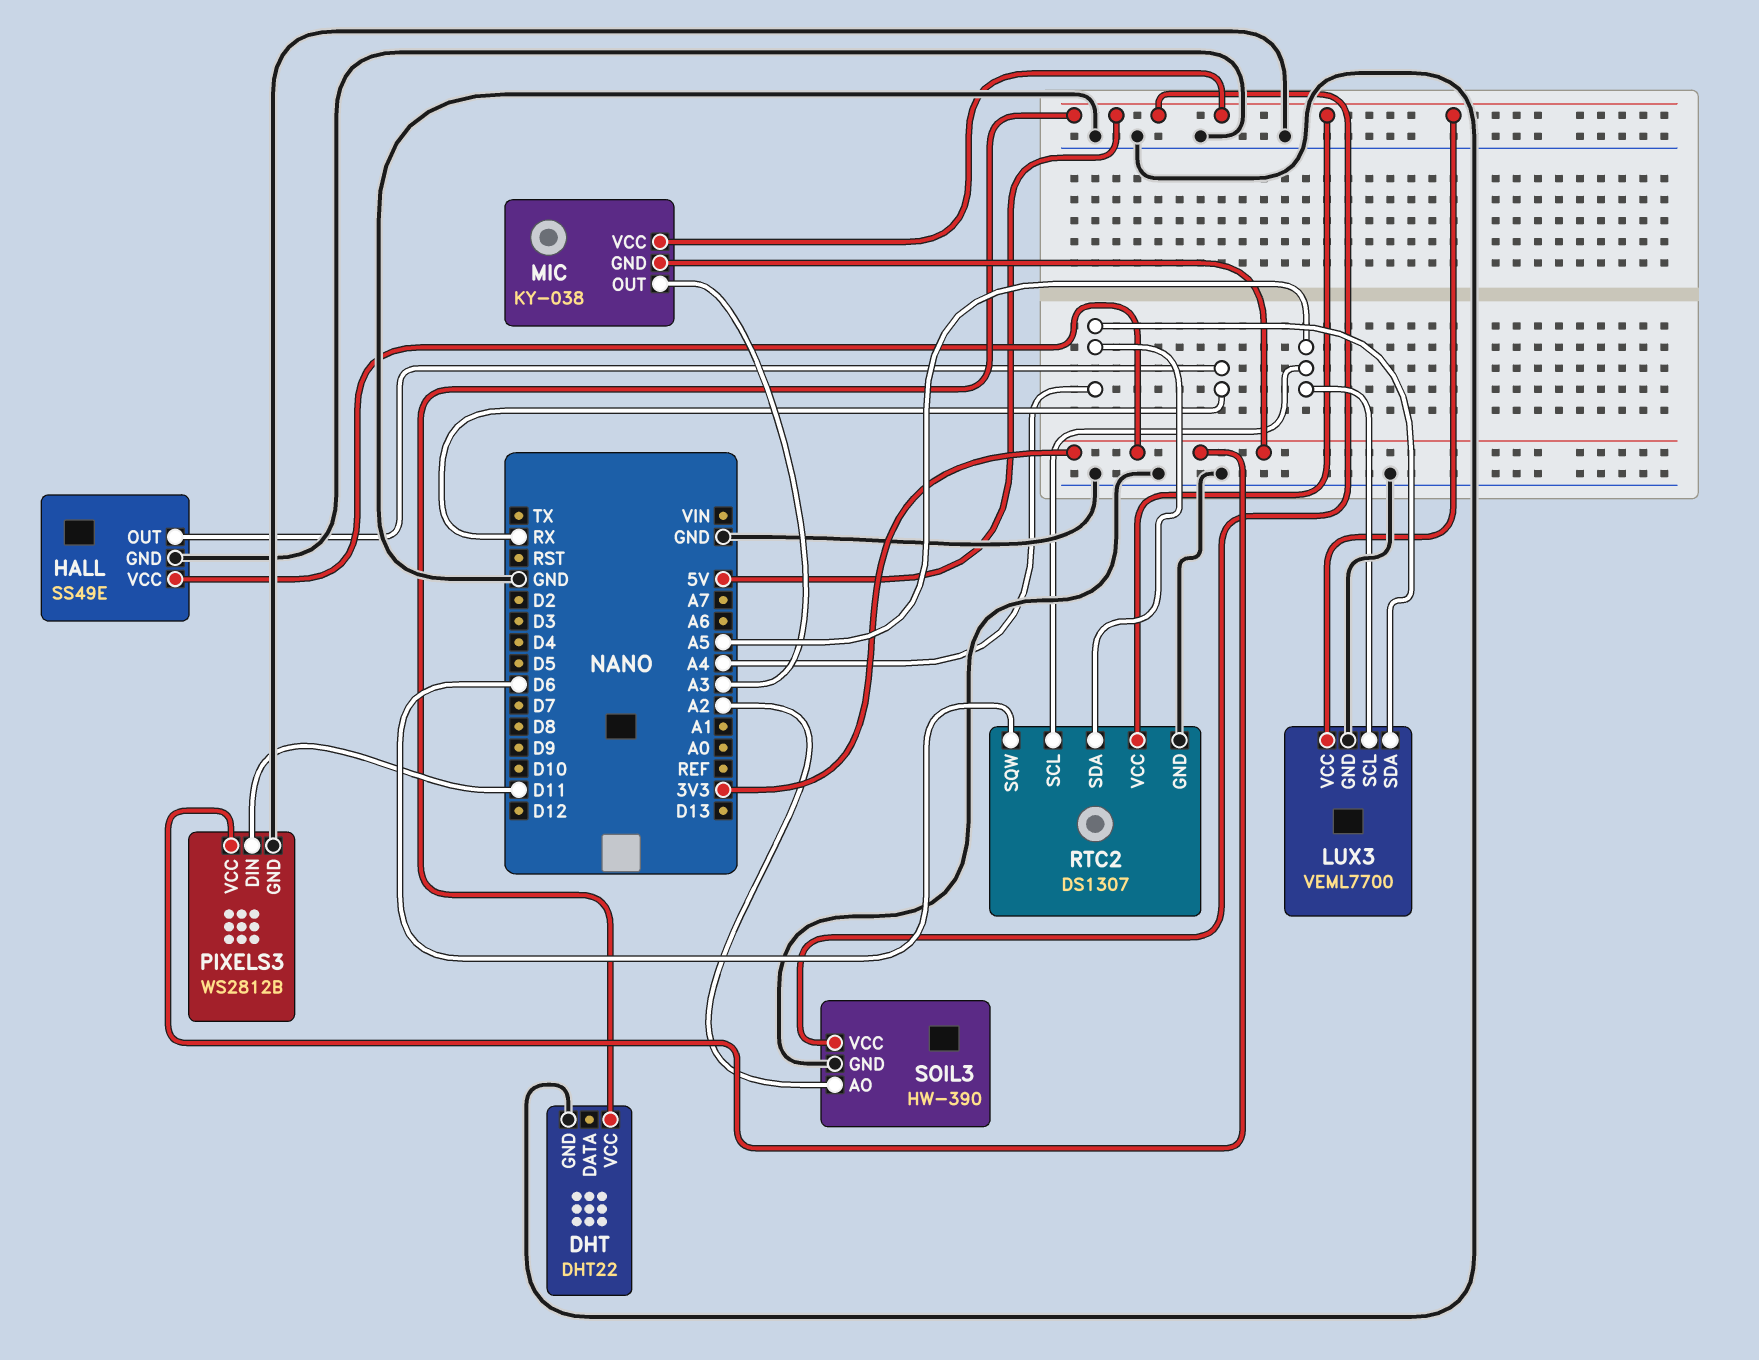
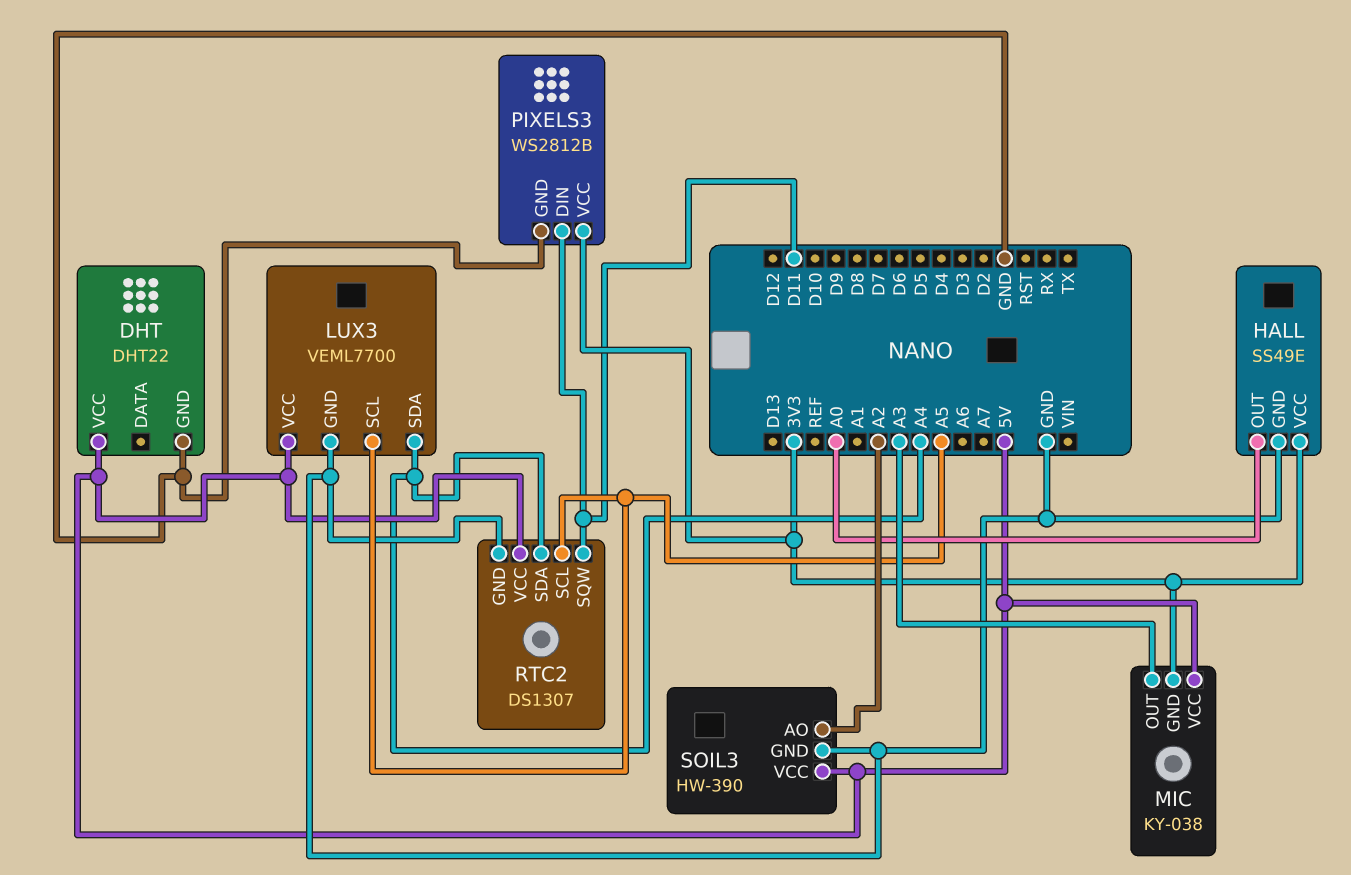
HALL pin OUT: RX -> A0
RTC2 pin SQW: D6 -> D11

